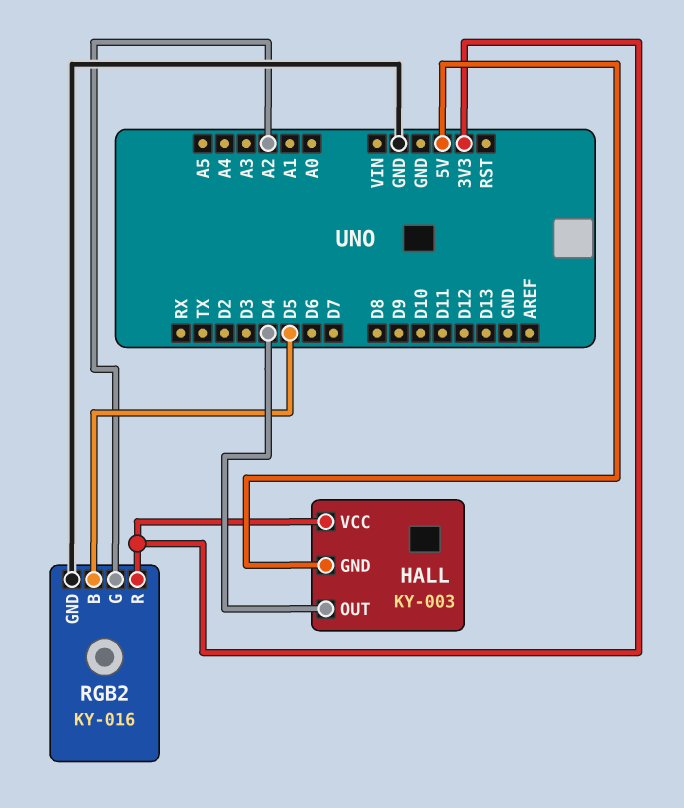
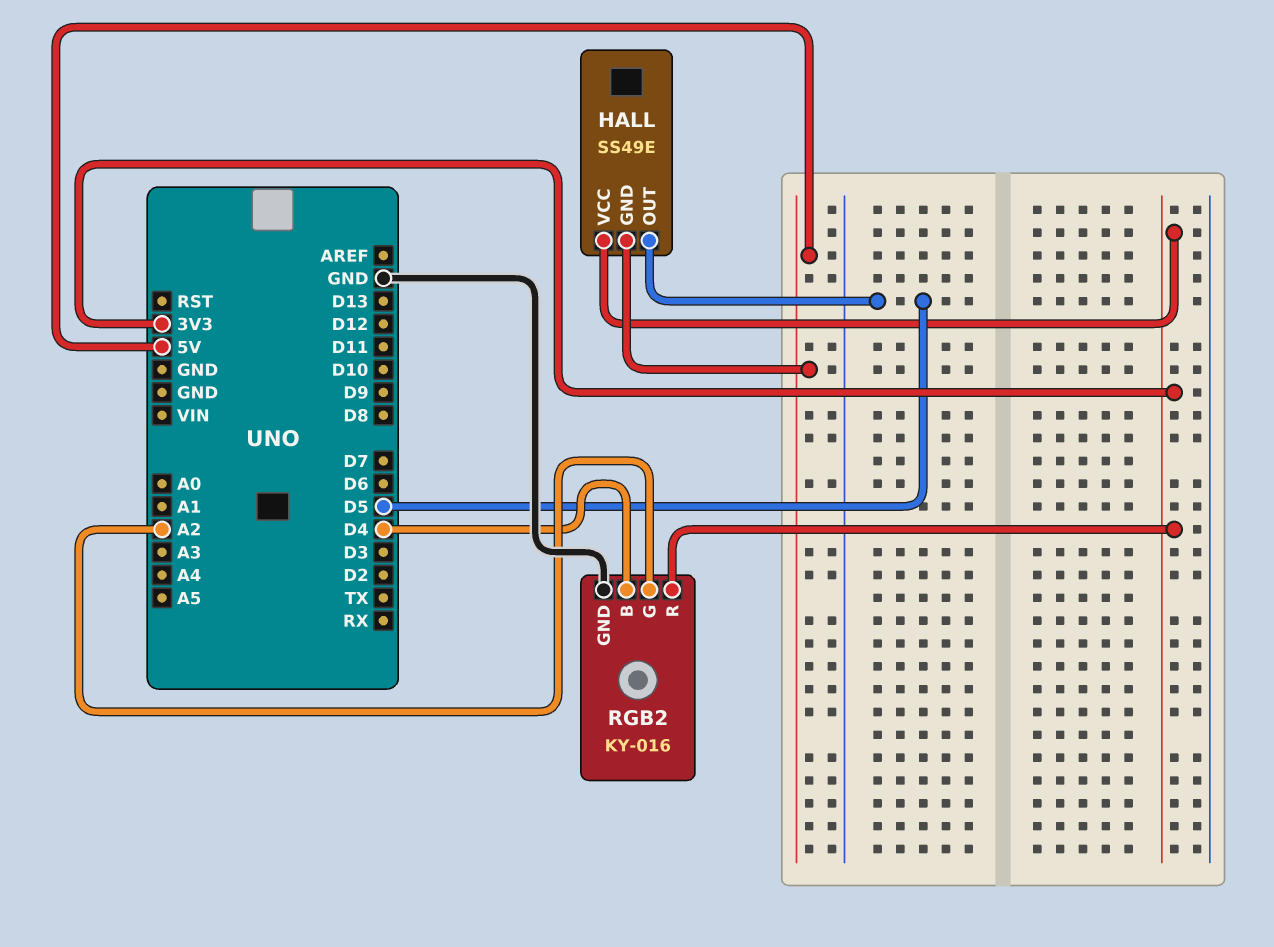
HALL: KY-003 -> SS49E
HALL pin OUT: D4 -> D5
RGB2 pin B: D5 -> D4

